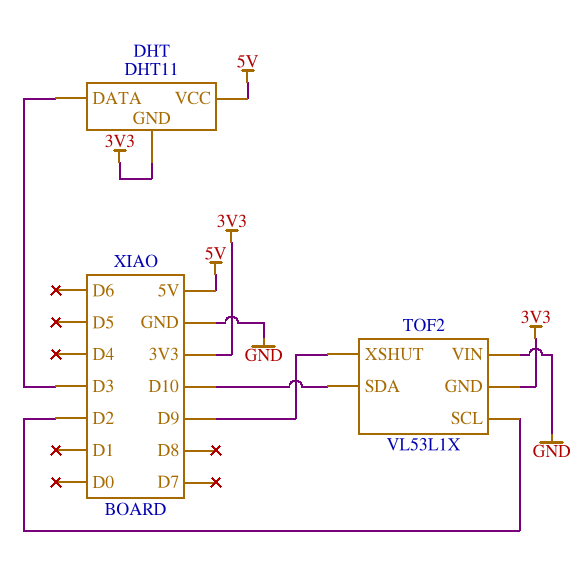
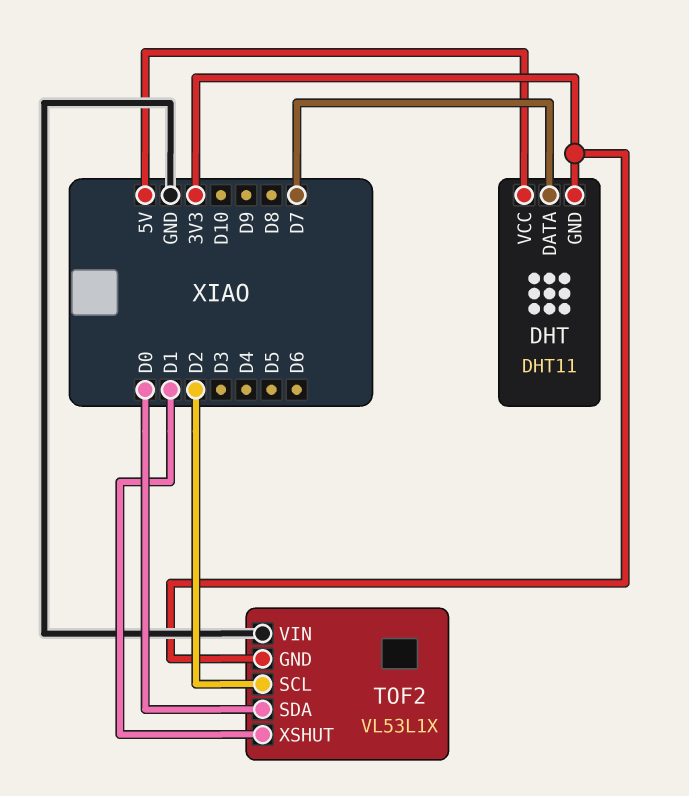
DHT pin DATA: D3 -> D7
TOF2 pin SDA: D10 -> D0
TOF2 pin XSHUT: D9 -> D1

